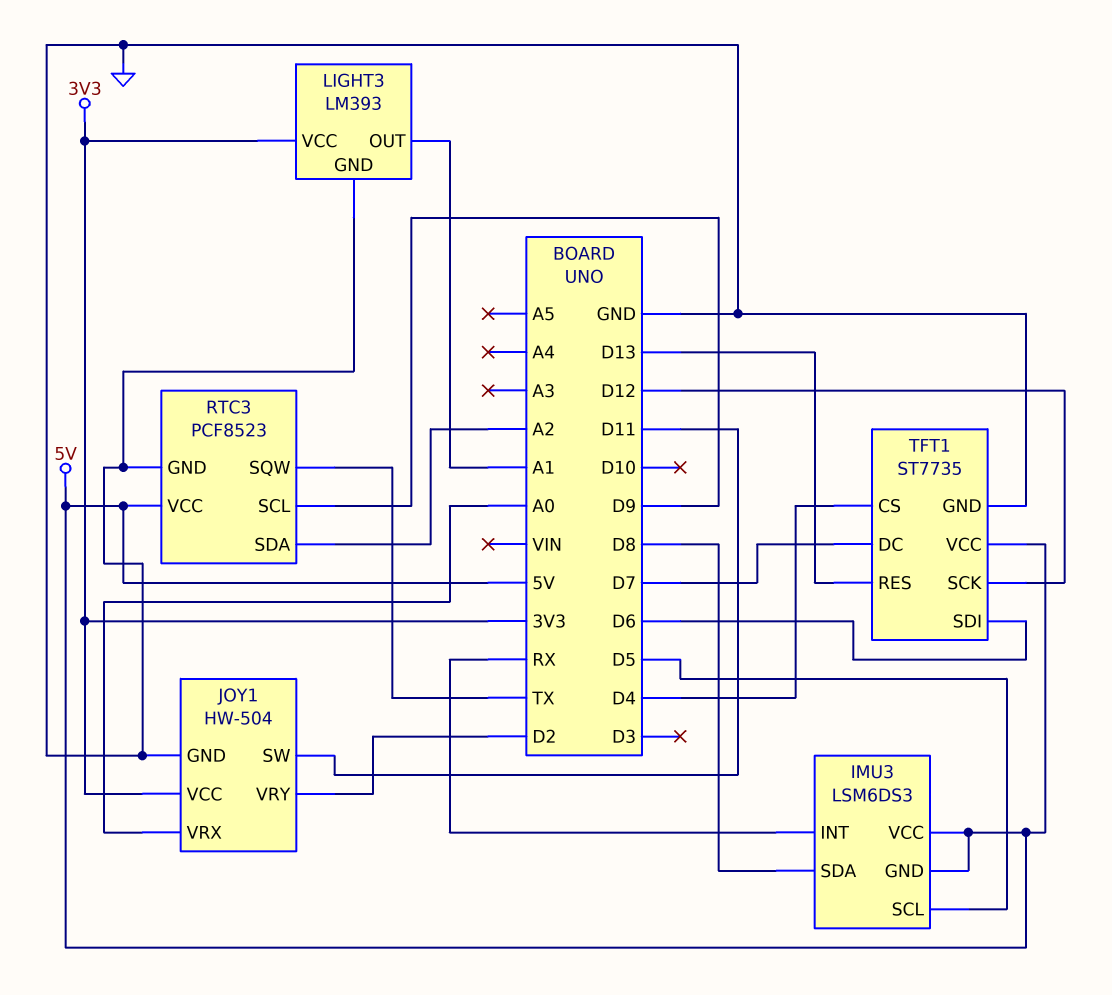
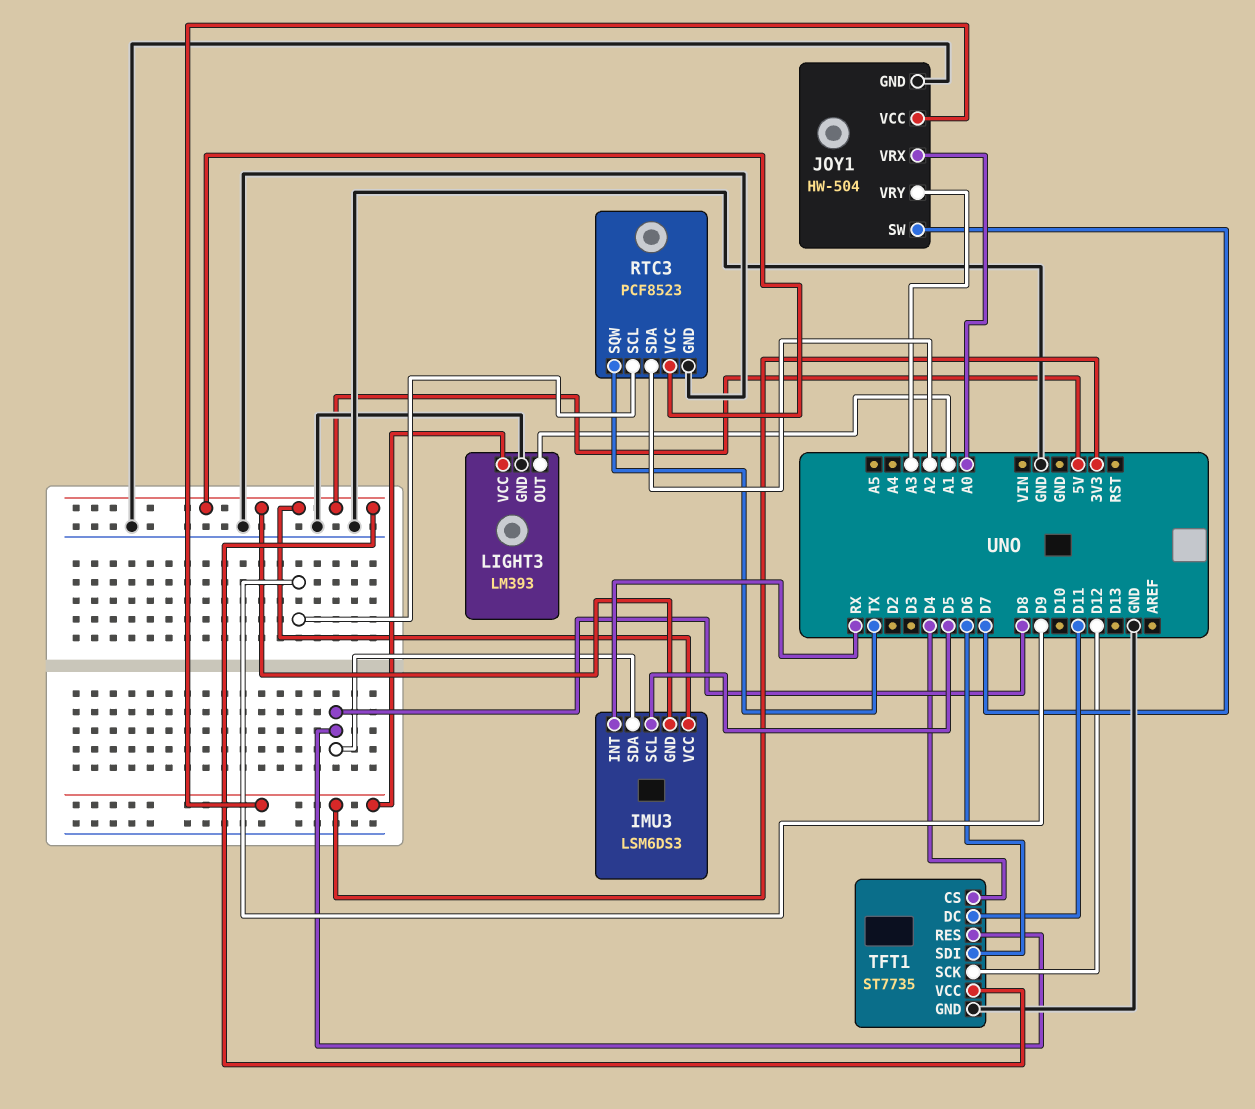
JOY1 pin SW: D11 -> D7
JOY1 pin VRY: D2 -> A3
TFT1 pin DC: D7 -> D11
TFT1 pin RES: D13 -> D8

